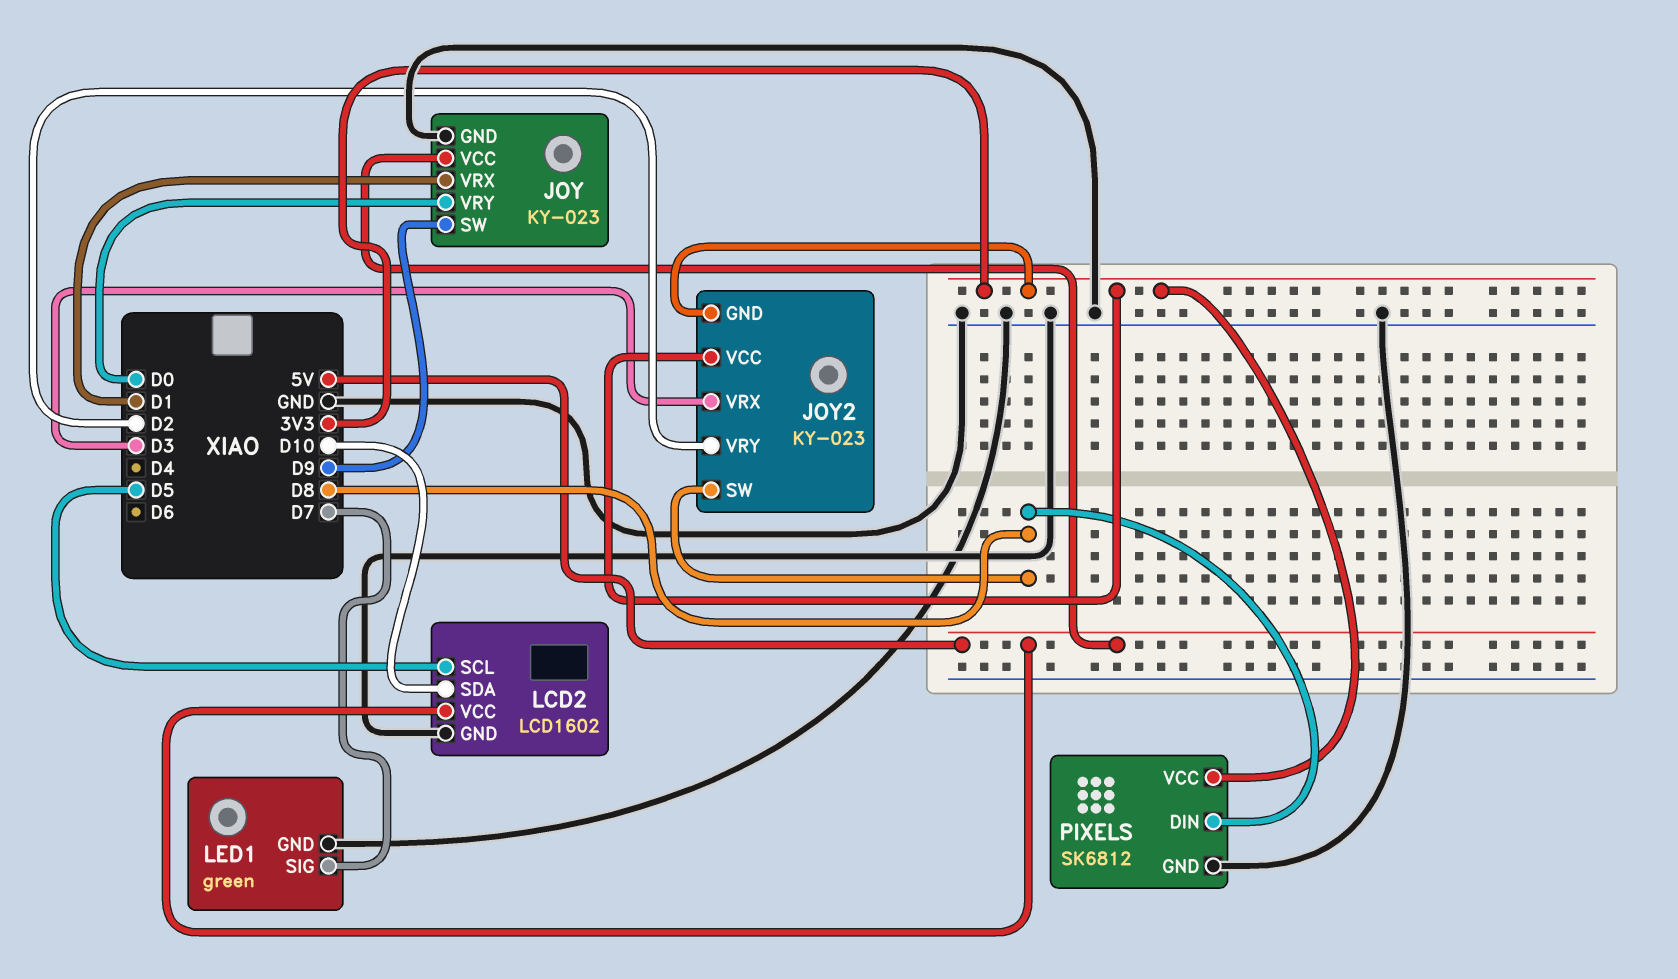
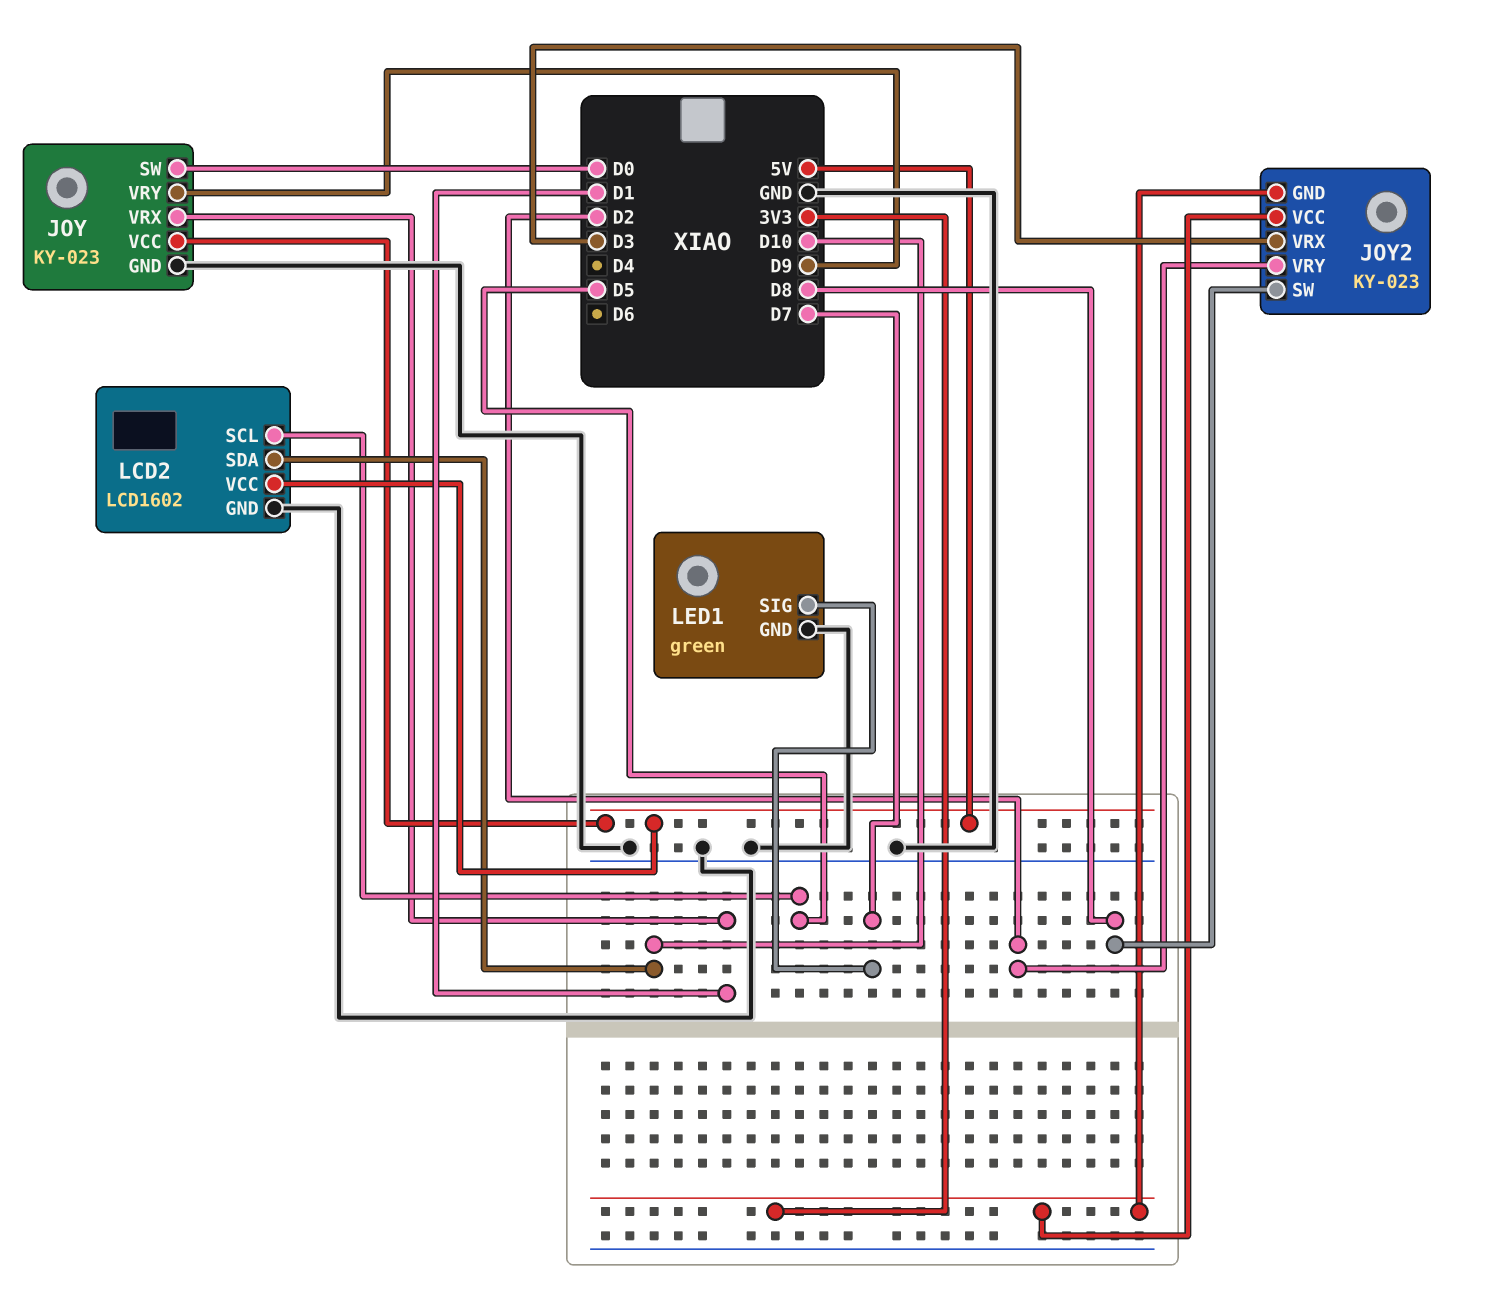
JOY pin SW: D9 -> D0
JOY pin VRY: D0 -> D9
PIXELS: SK6812 -> none
PIXELS pin DIN: D8 -> none
PIXELS pin GND: GND -> none
PIXELS pin VCC: 3V3 -> none

